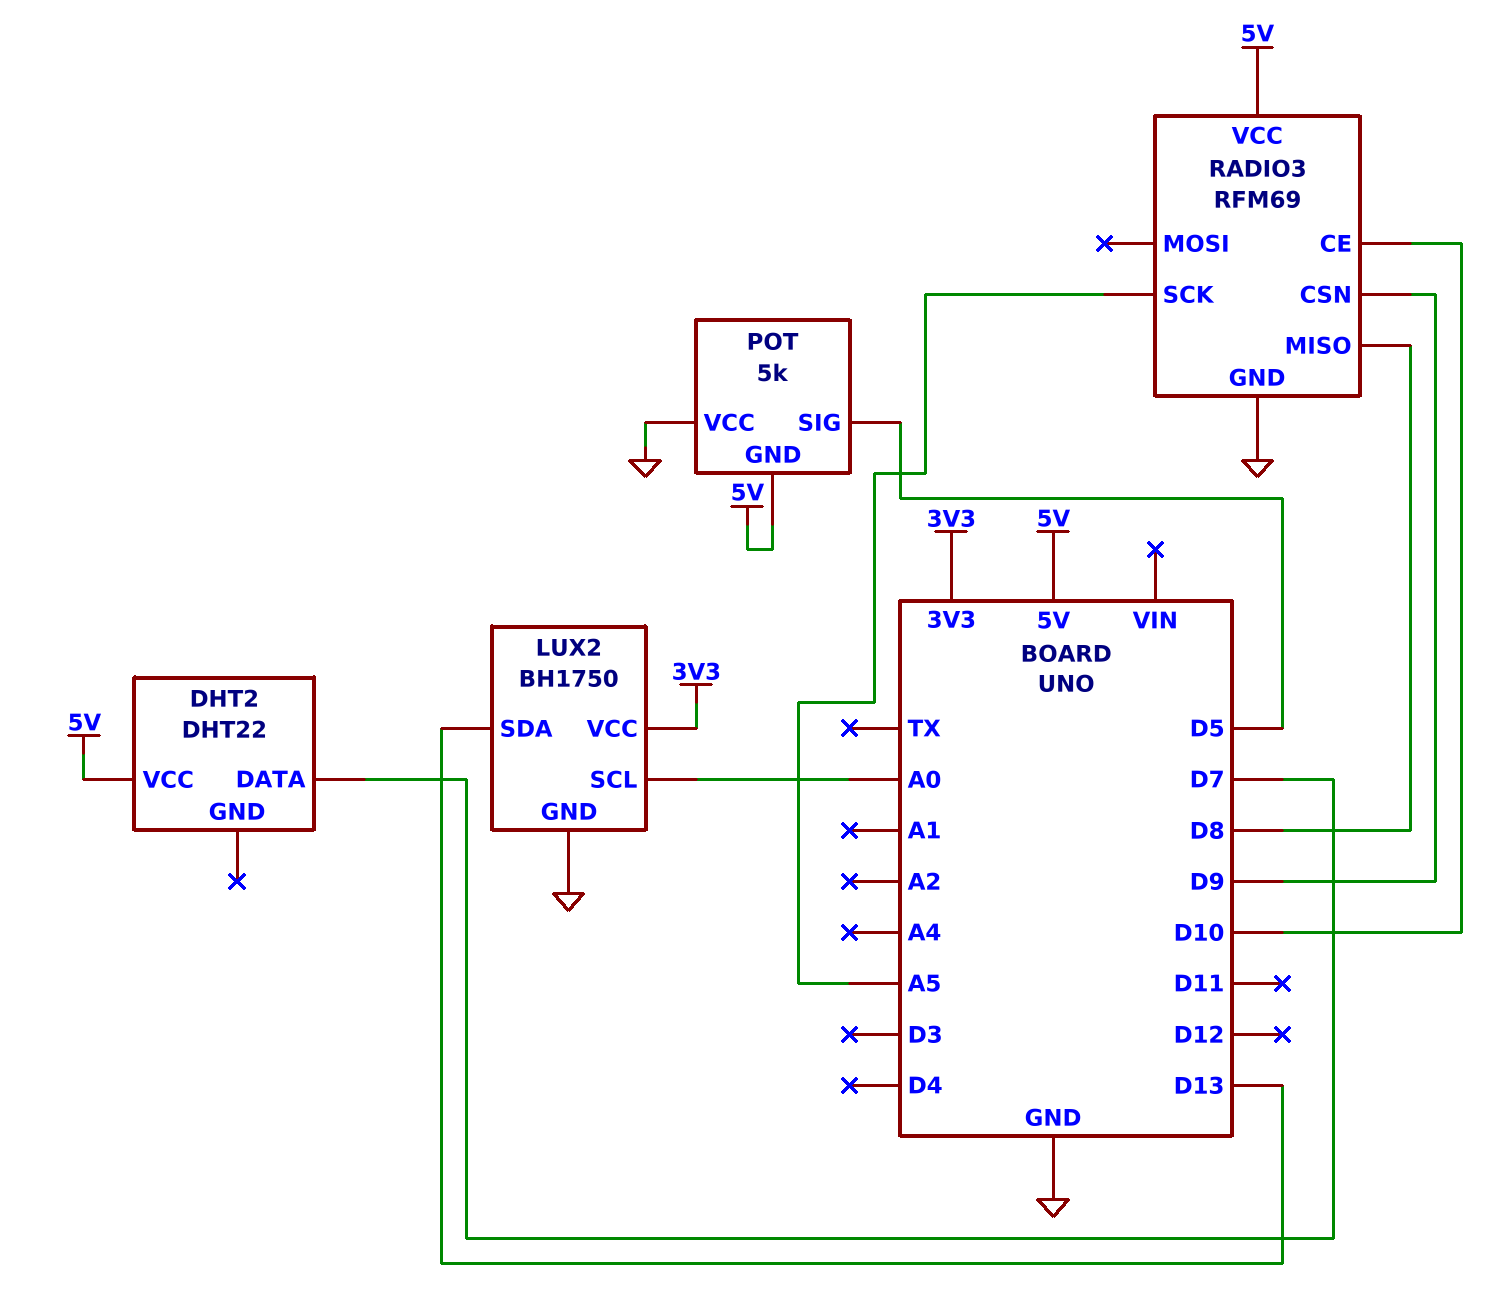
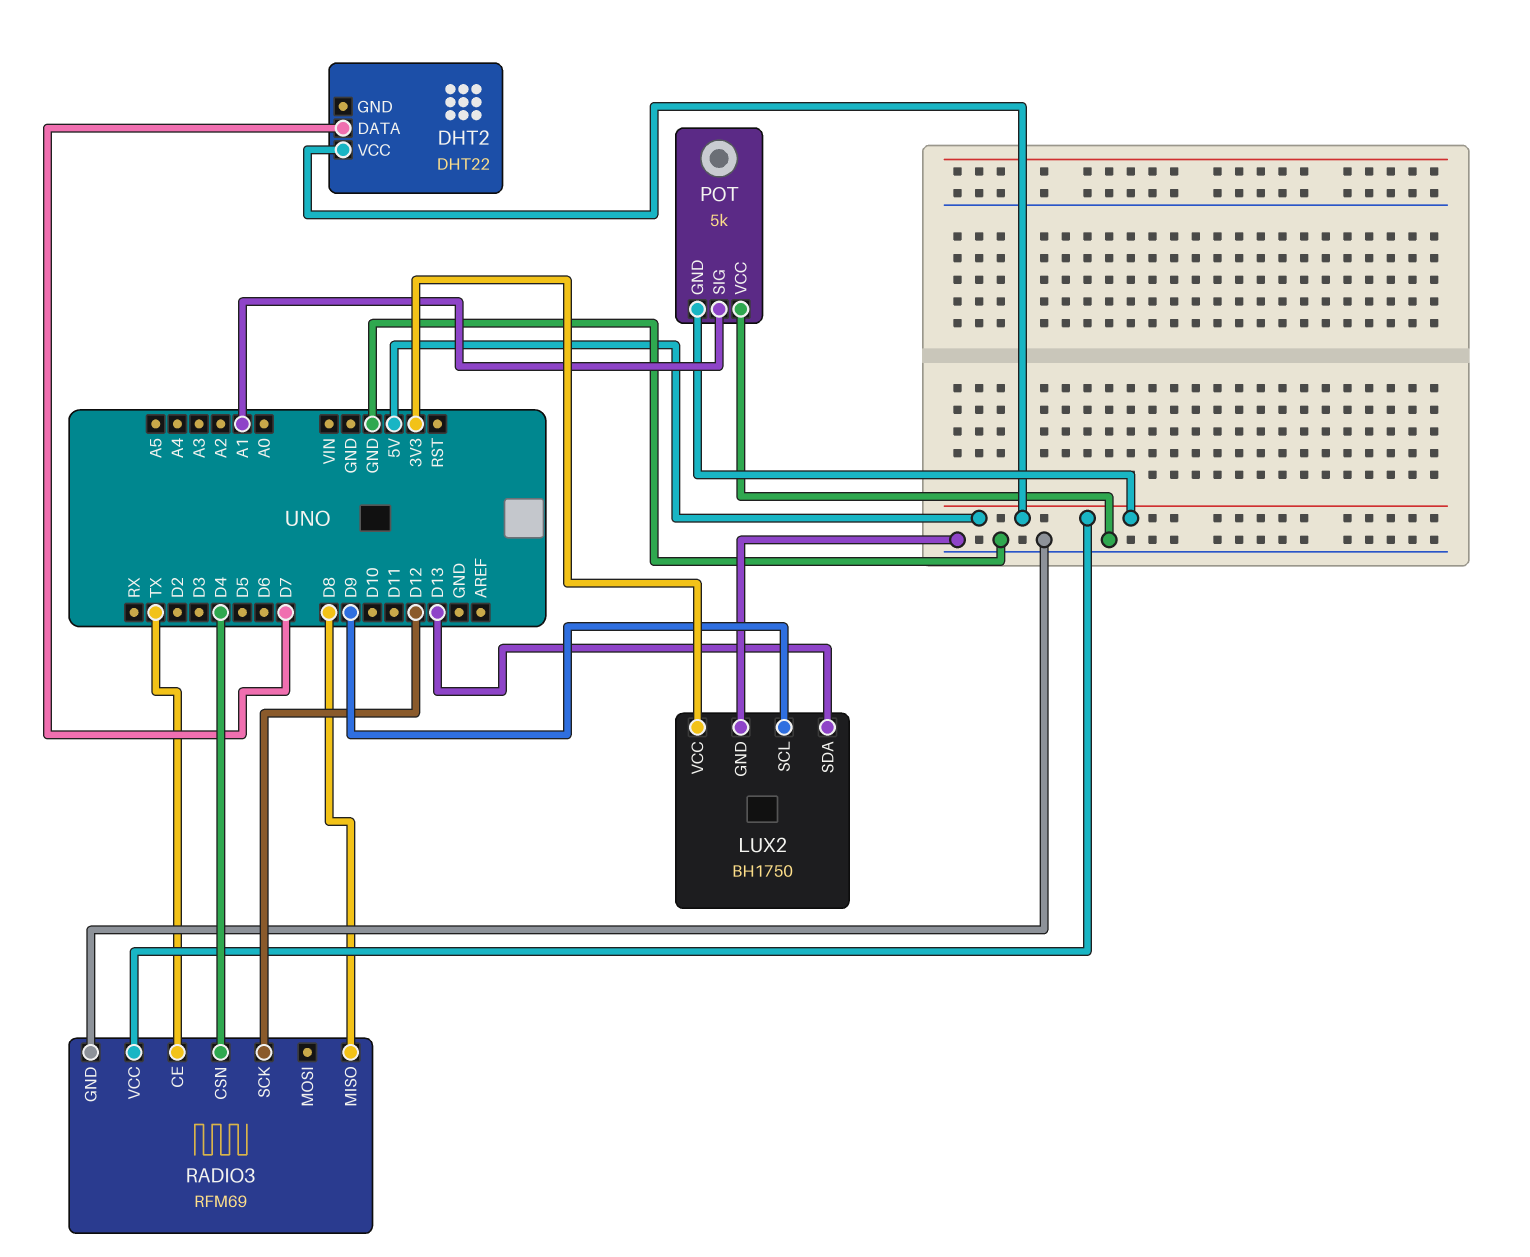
LUX2 pin SCL: A0 -> D9
POT pin SIG: D5 -> A1
RADIO3 pin CE: D10 -> TX
RADIO3 pin CSN: D9 -> D4
RADIO3 pin SCK: A5 -> D12

